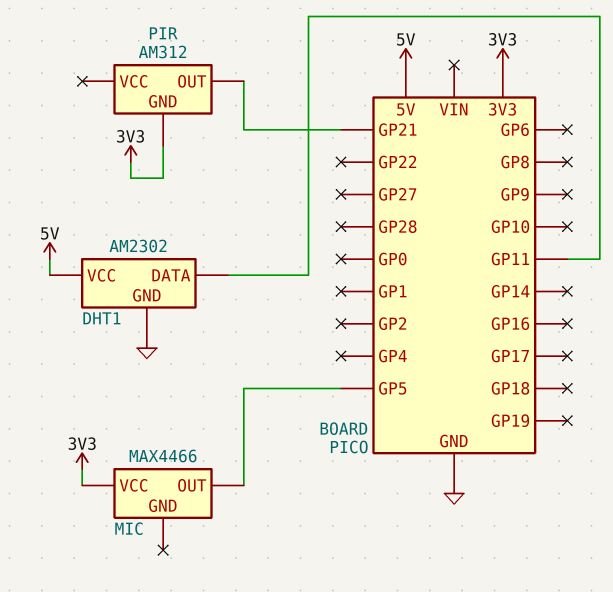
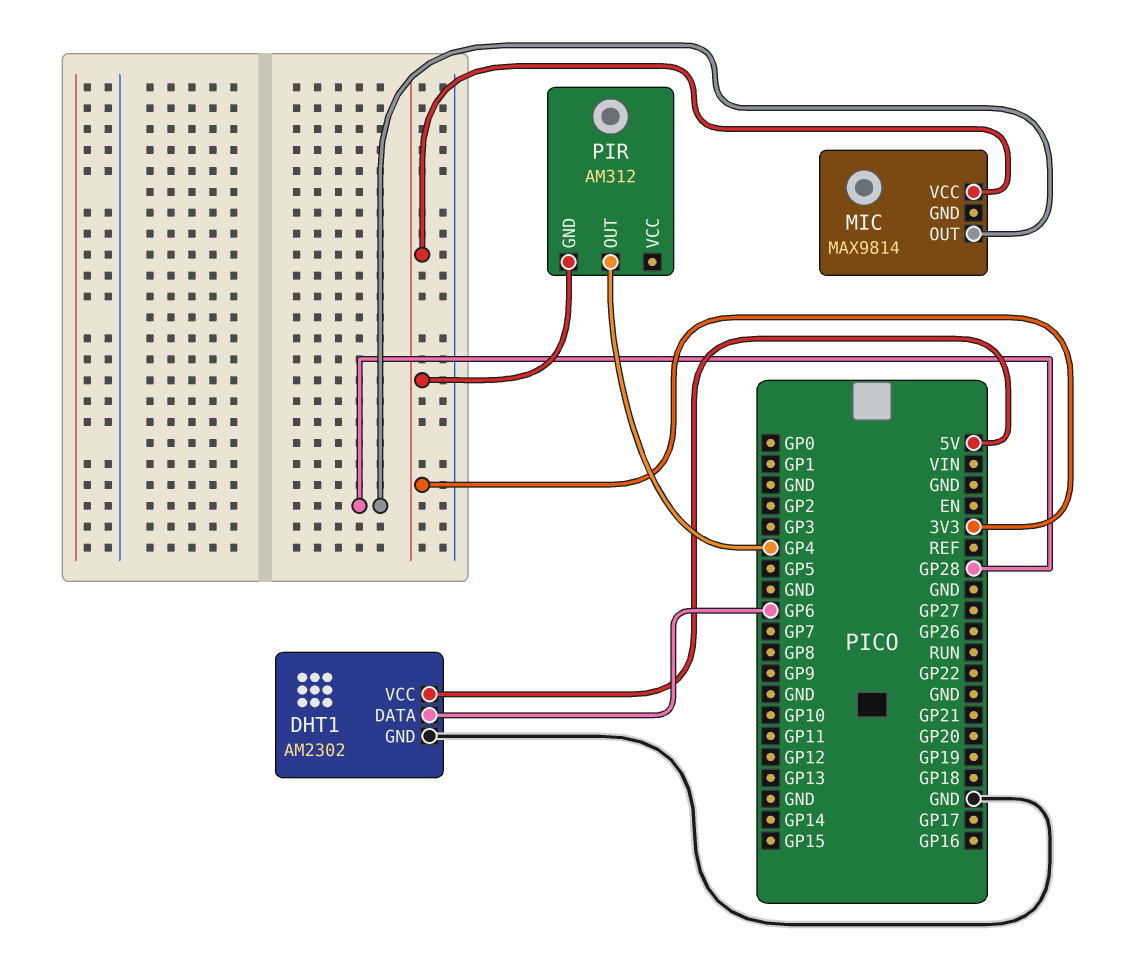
DHT1 pin DATA: GP11 -> GP6
MIC: MAX4466 -> MAX9814
MIC pin OUT: GP5 -> GP28
PIR pin OUT: GP21 -> GP4

